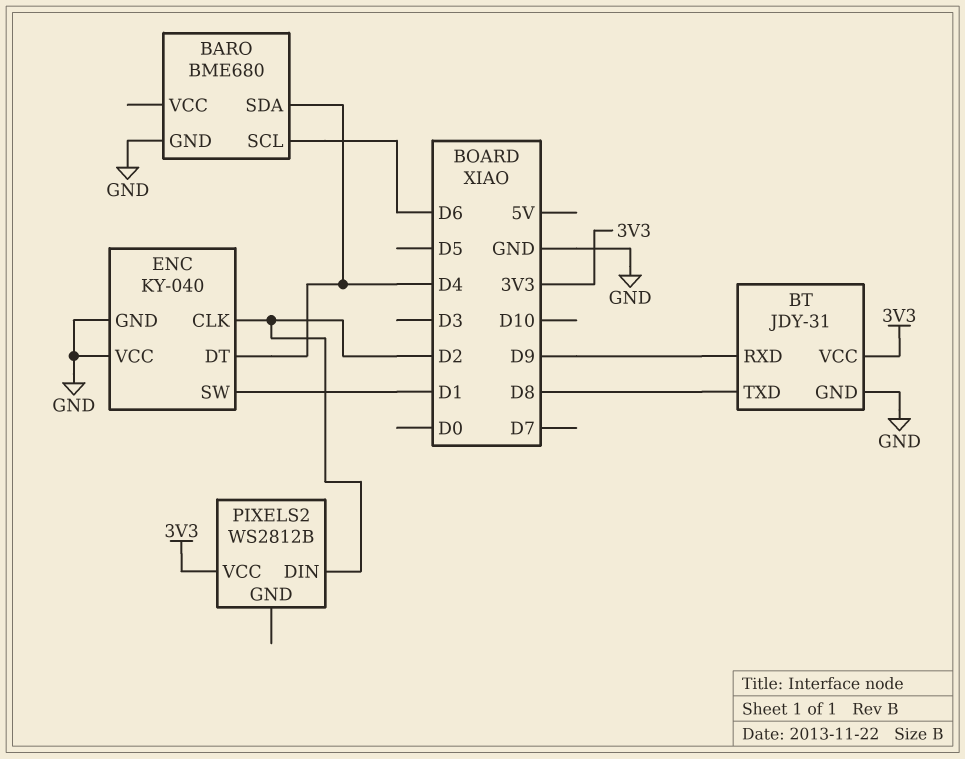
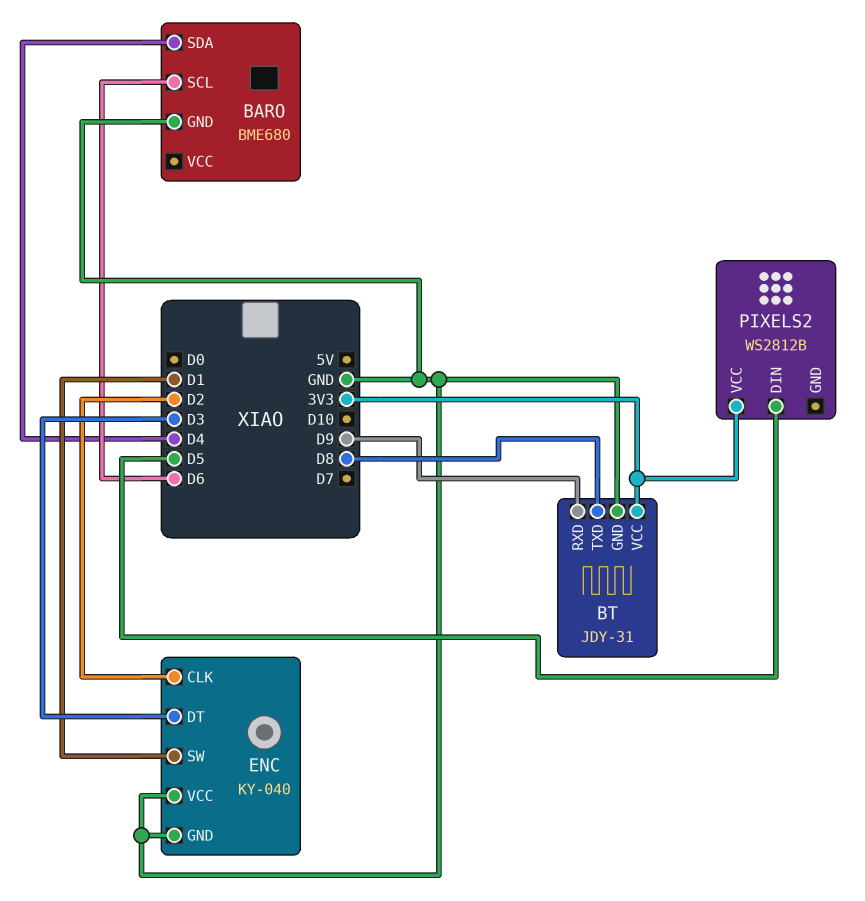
ENC pin DT: D4 -> D3
PIXELS2 pin DIN: D2 -> D5

